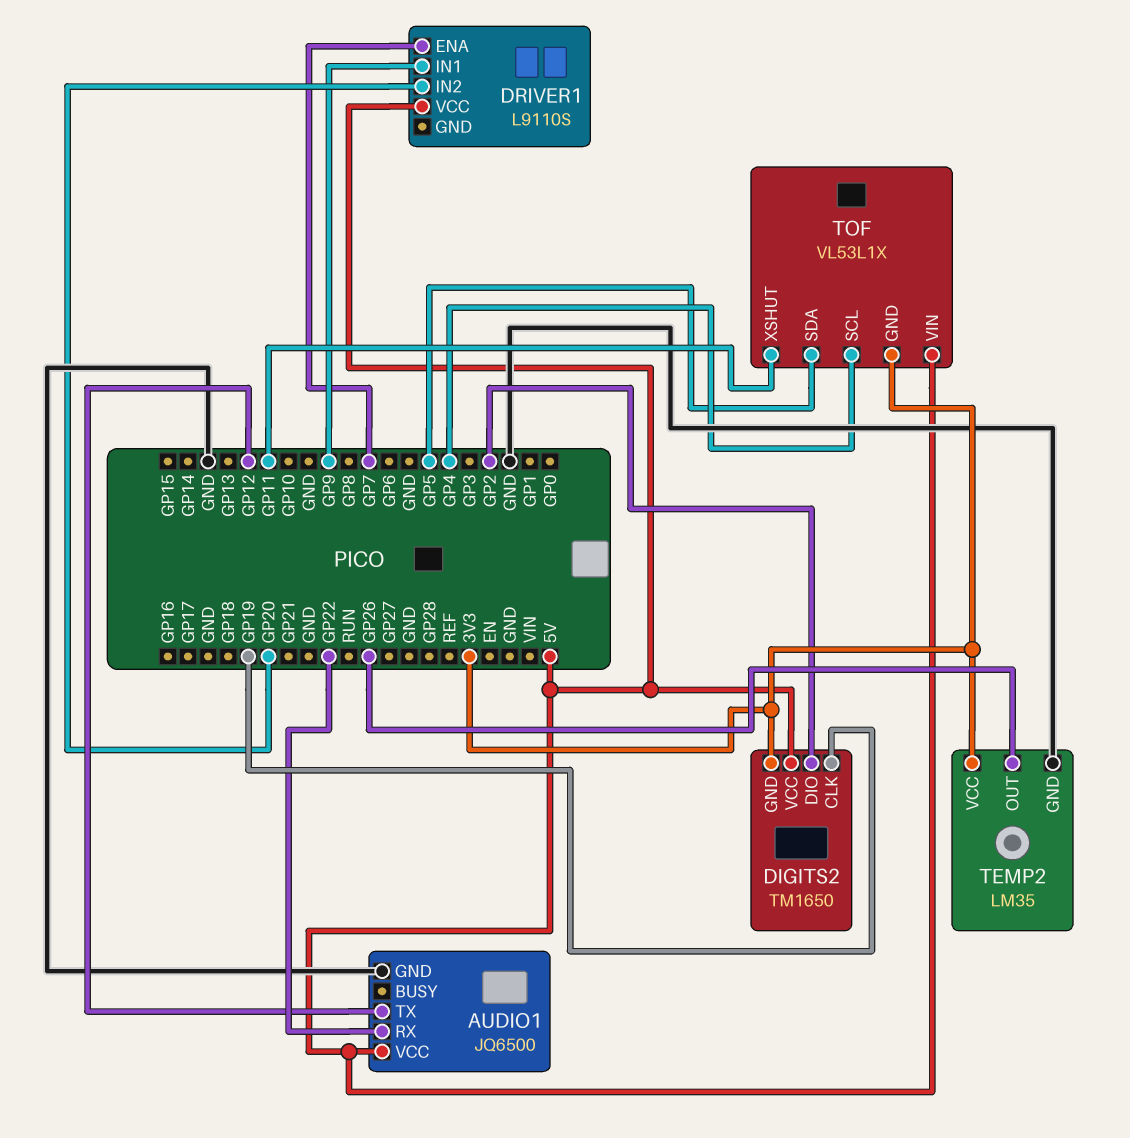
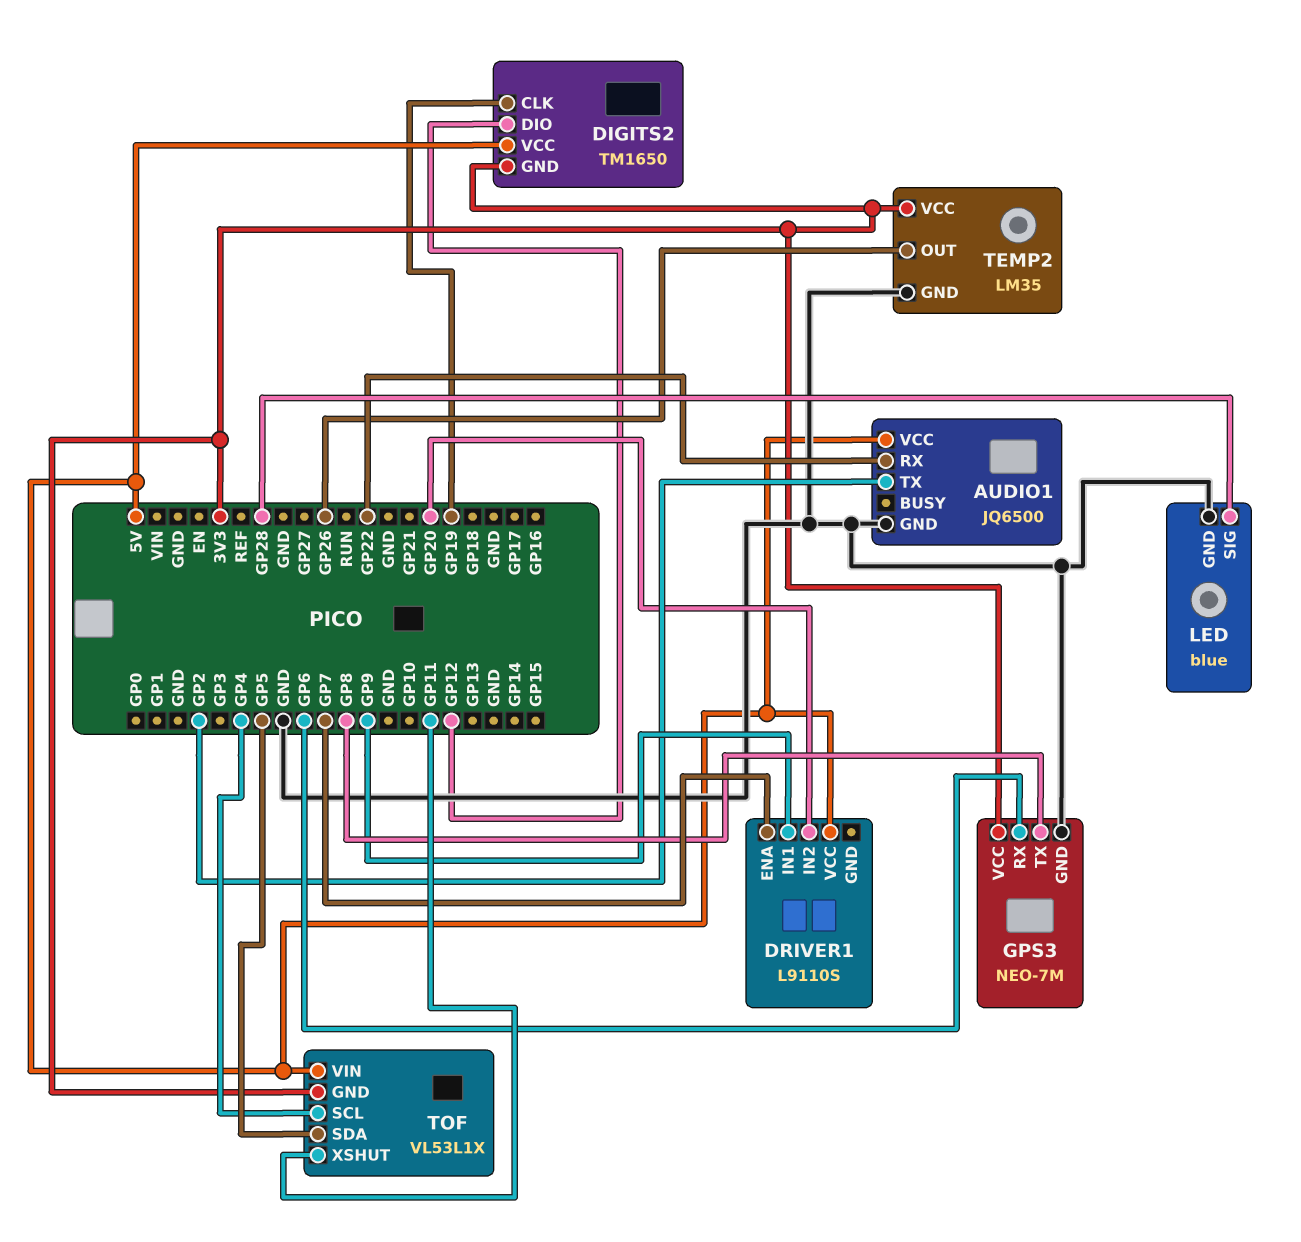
AUDIO1 pin TX: GP12 -> GP2
DIGITS2 pin DIO: GP2 -> GP12
GPS3: none -> NEO-7M
GPS3 pin GND: none -> GND
GPS3 pin RX: none -> GP6
GPS3 pin TX: none -> GP8
GPS3 pin VCC: none -> 3V3
LED: none -> blue
LED pin GND: none -> GND
LED pin SIG: none -> GP28

